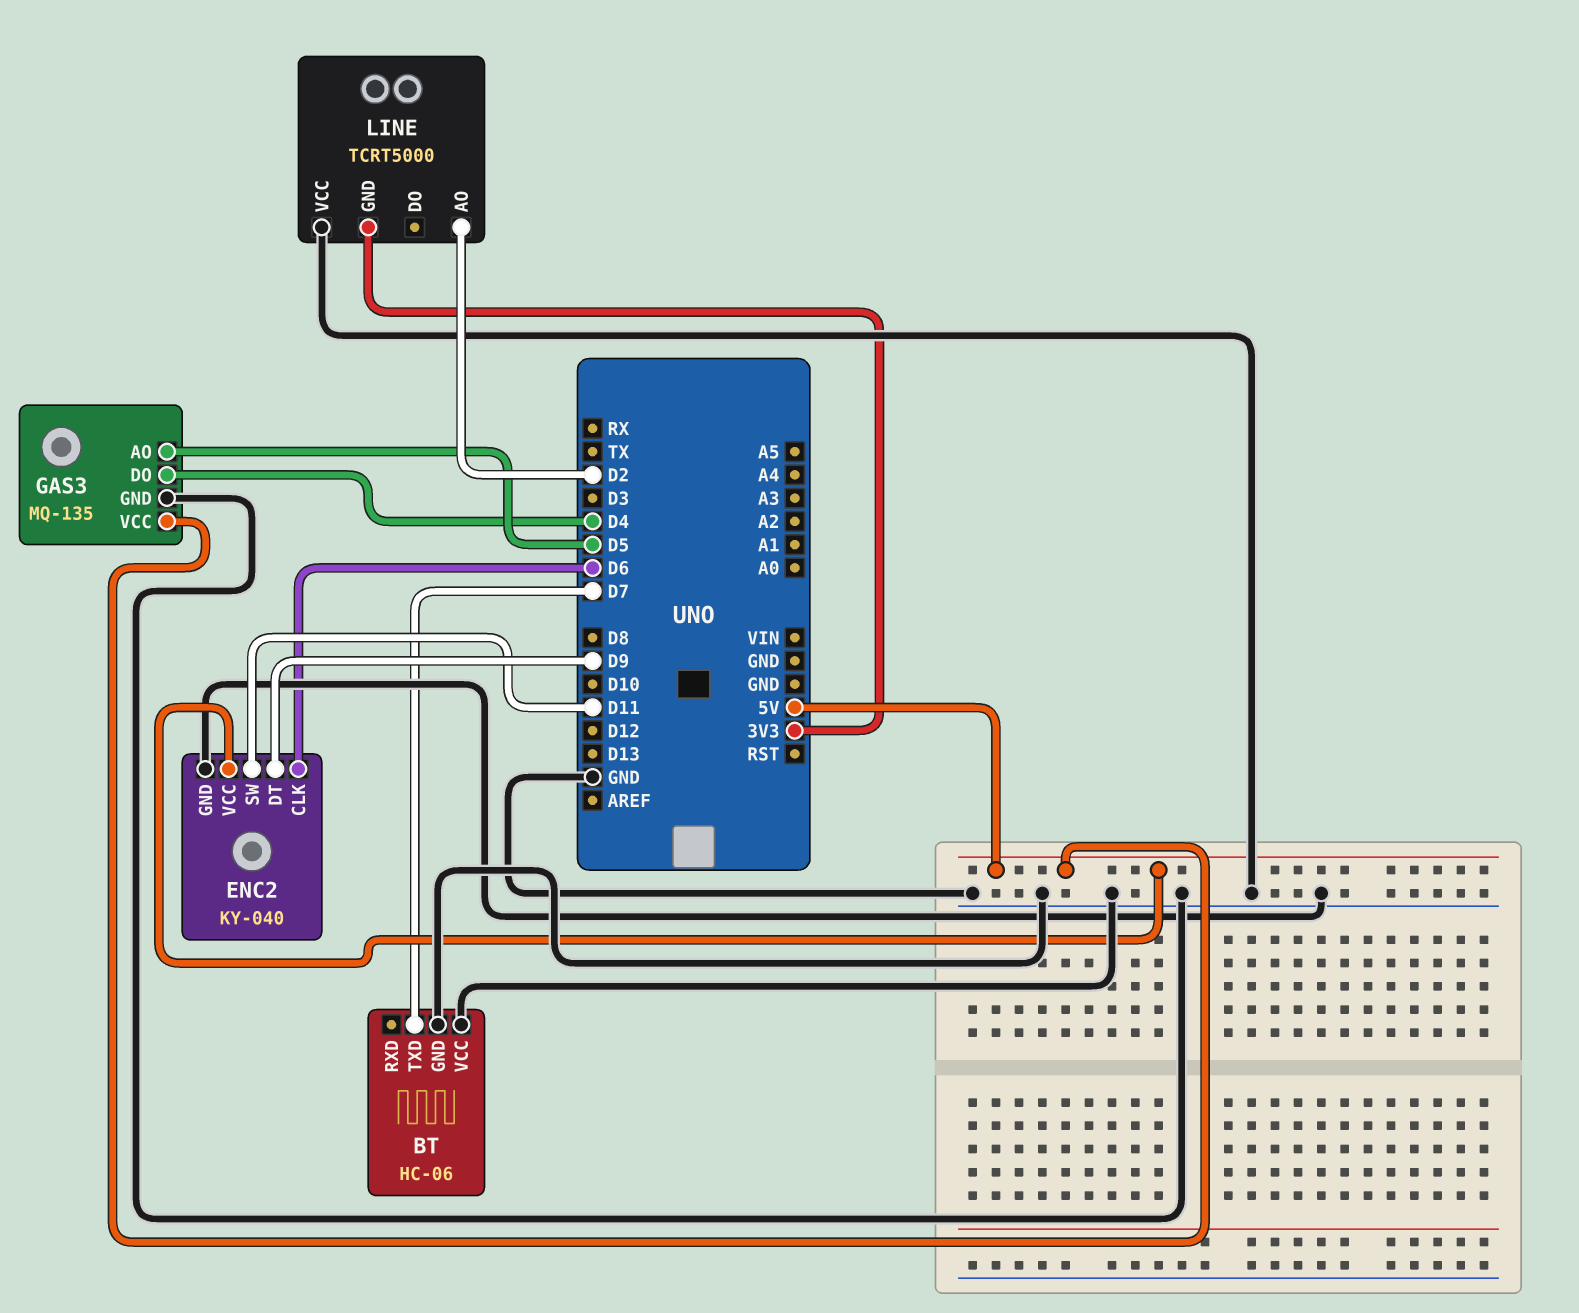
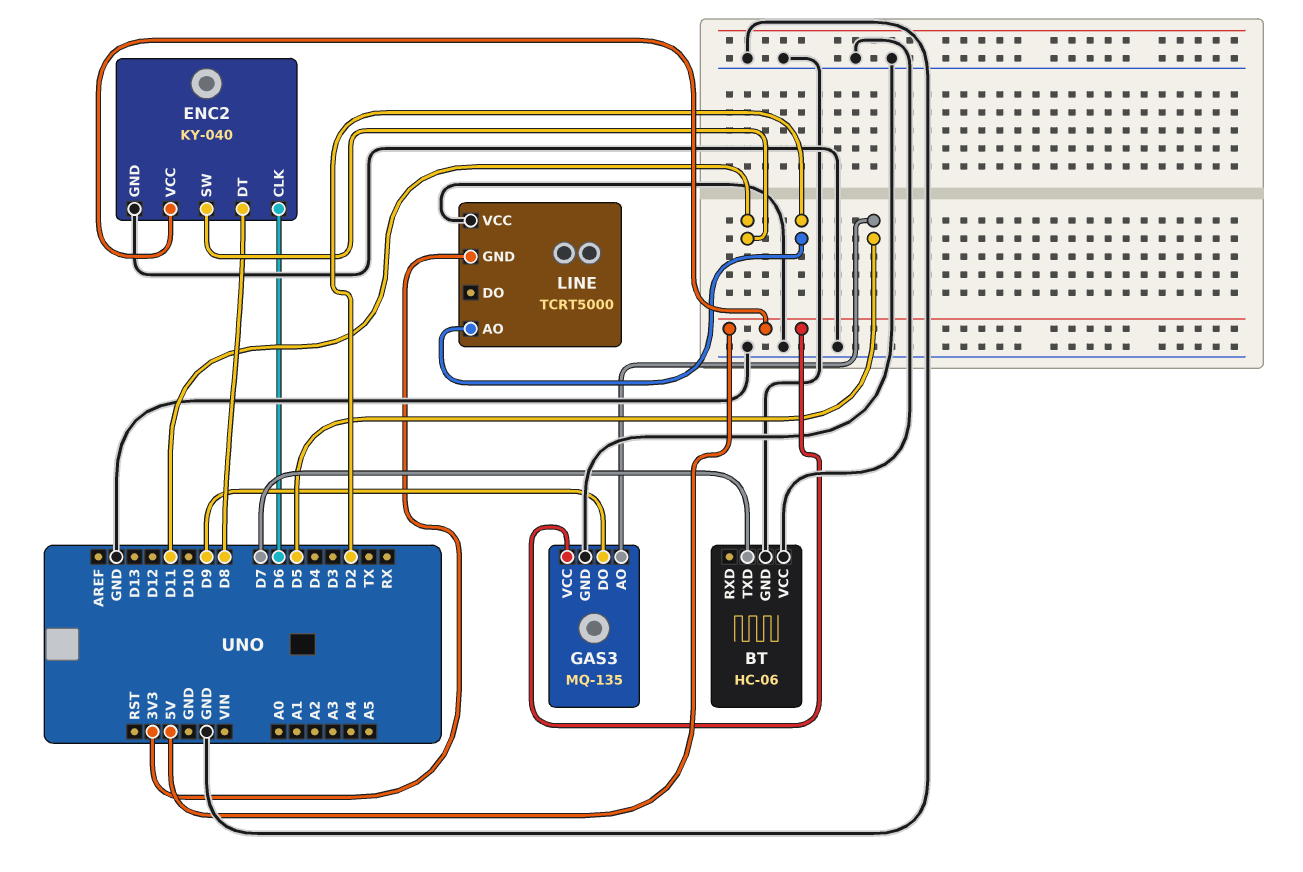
ENC2 pin DT: D9 -> D8
GAS3 pin DO: D4 -> D9

